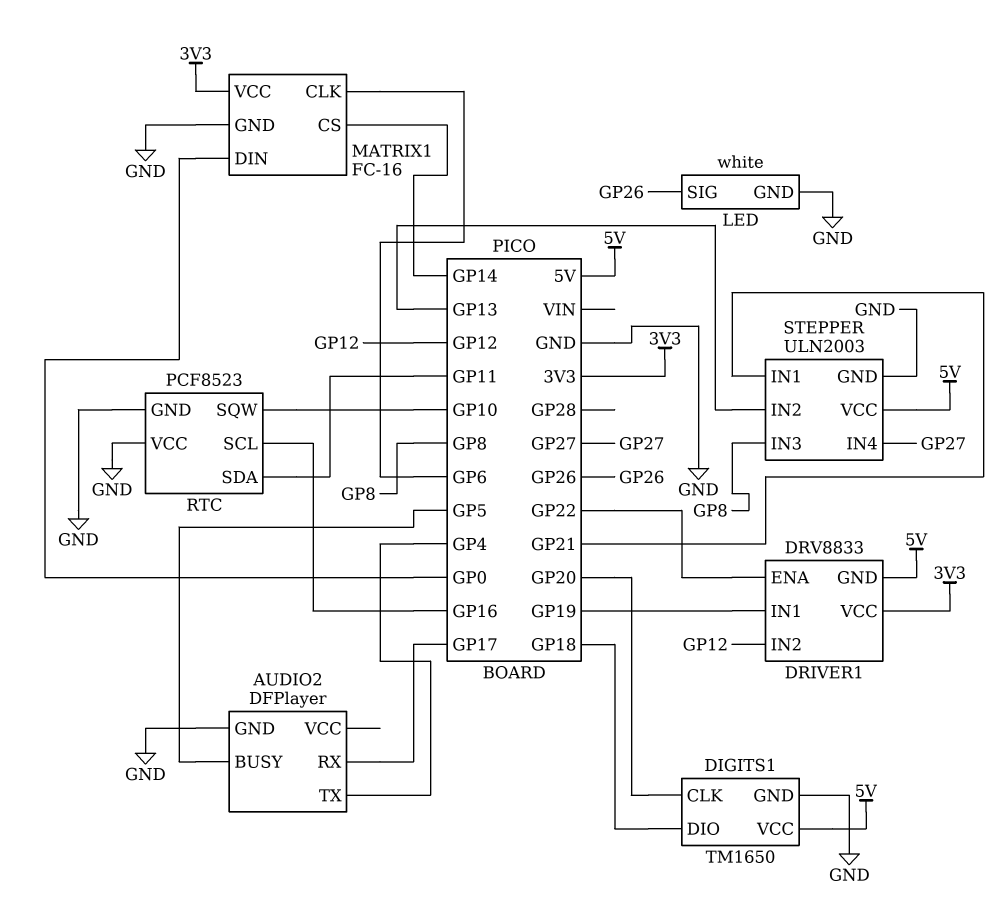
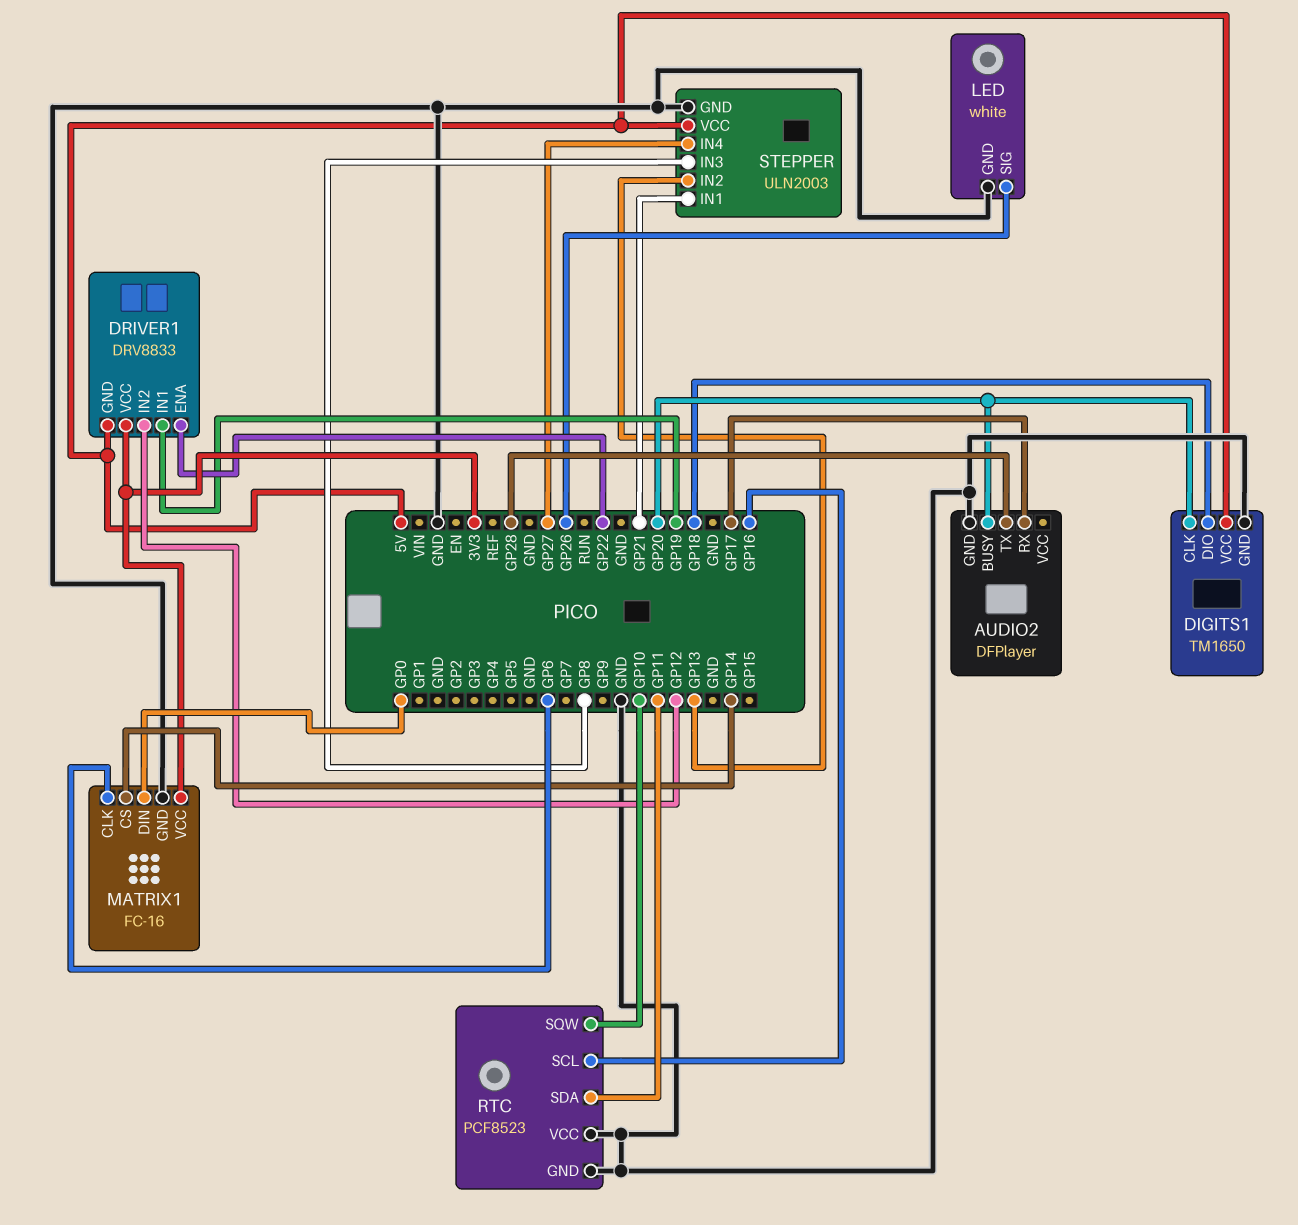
AUDIO2 pin BUSY: GP5 -> GP20
AUDIO2 pin TX: GP4 -> GP28

